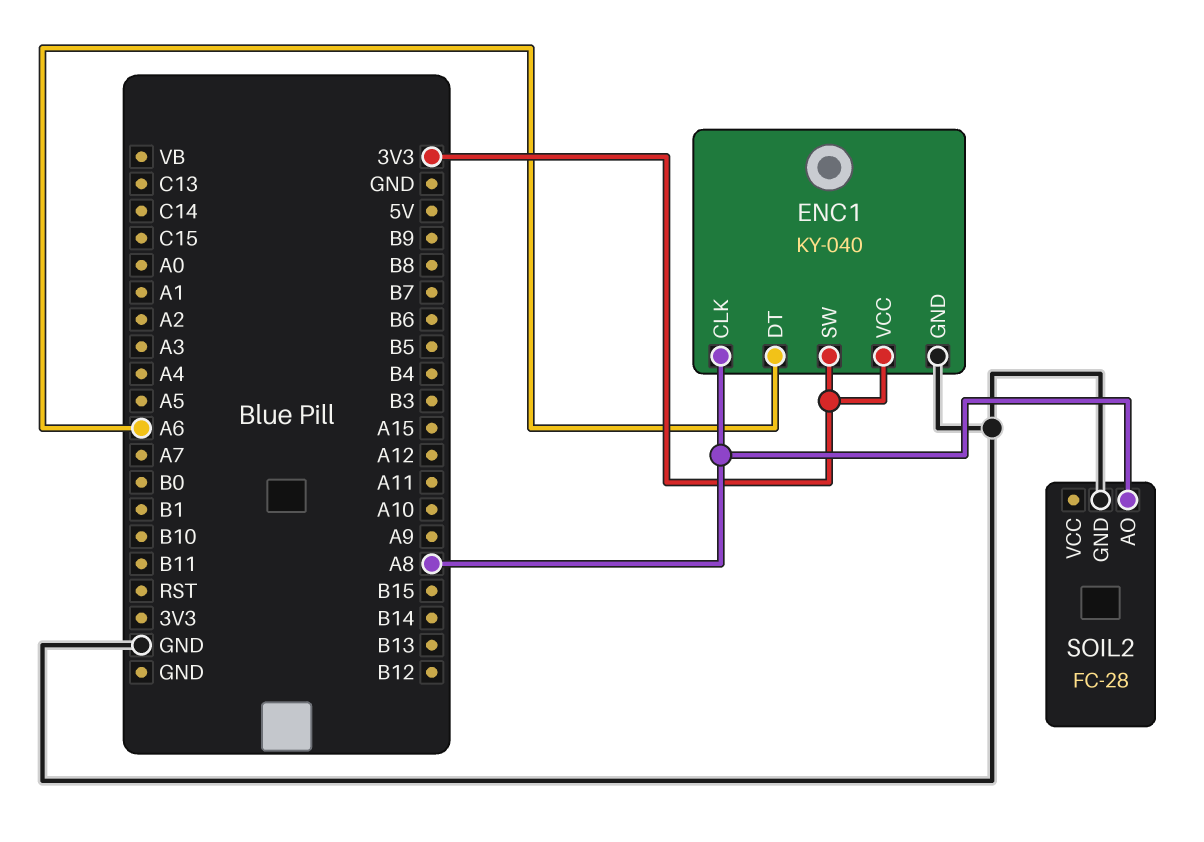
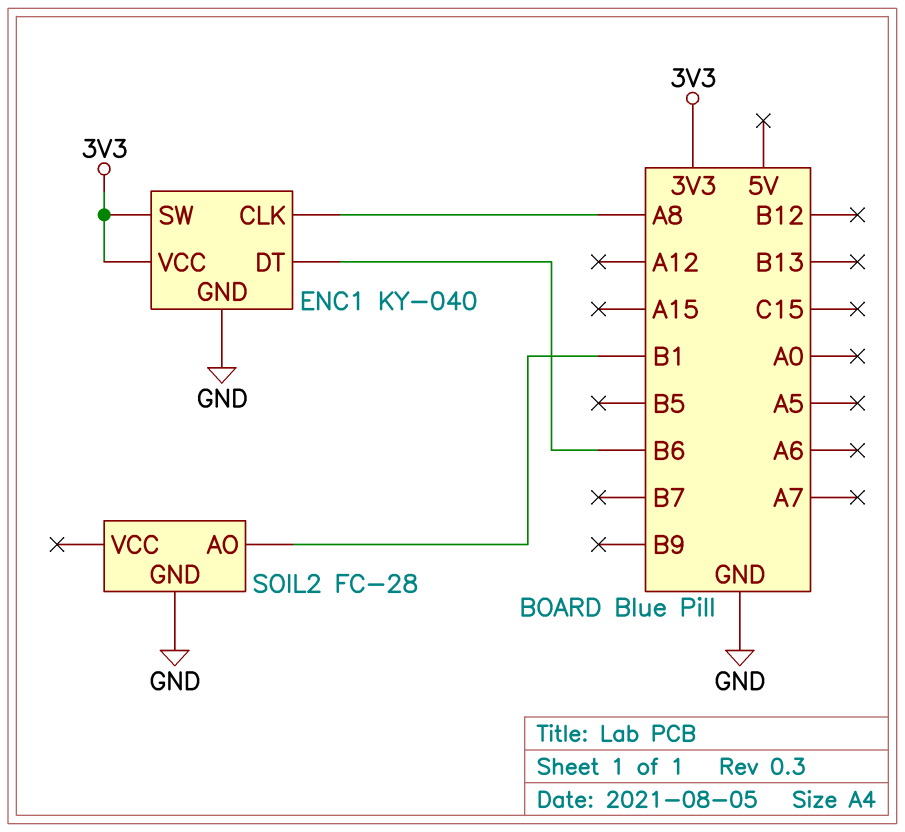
ENC1 pin DT: A6 -> B6
SOIL2 pin AO: A8 -> B1

